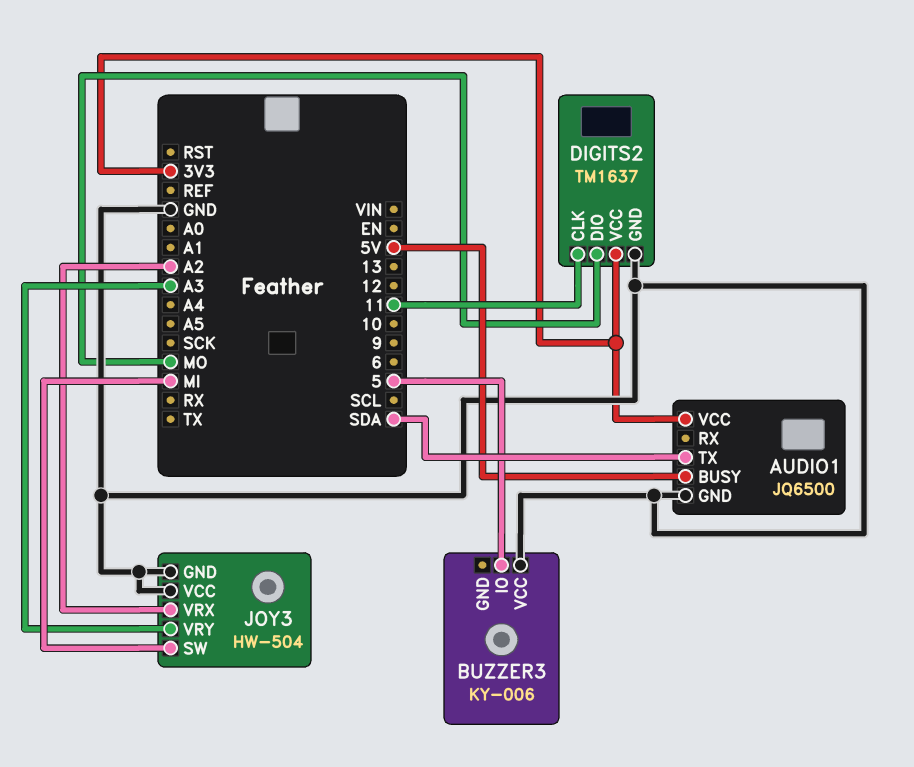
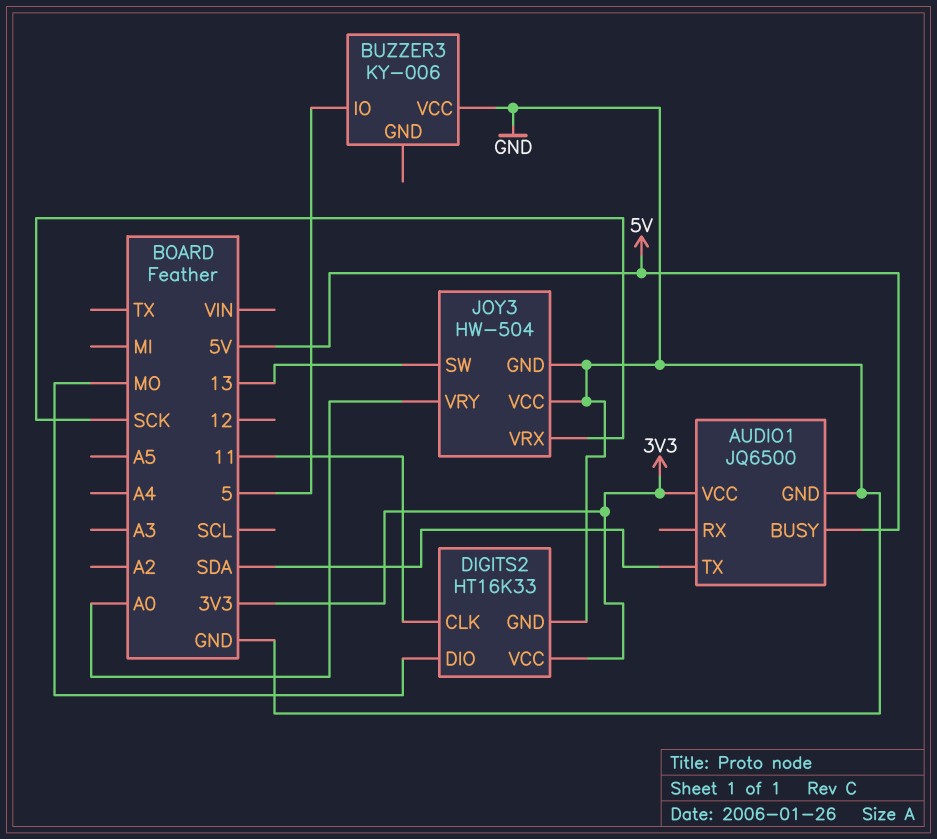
DIGITS2: TM1637 -> HT16K33
JOY3 pin SW: MI -> 13
JOY3 pin VRX: A2 -> SCK
JOY3 pin VRY: A3 -> A0

